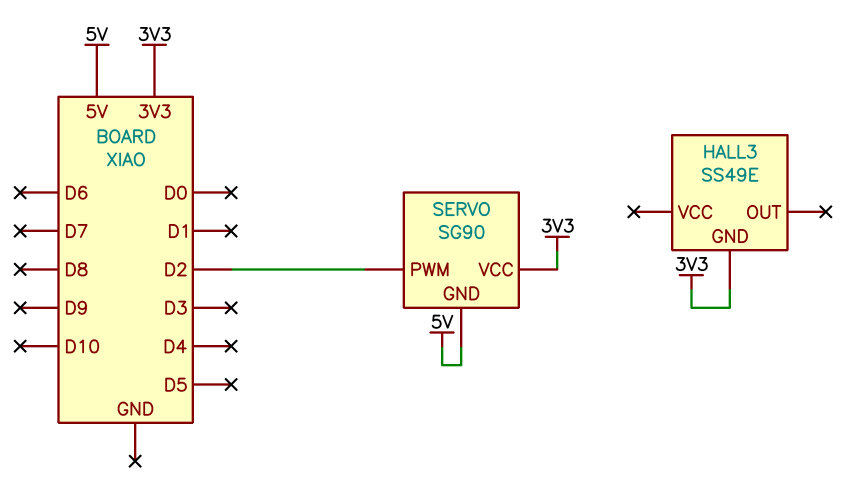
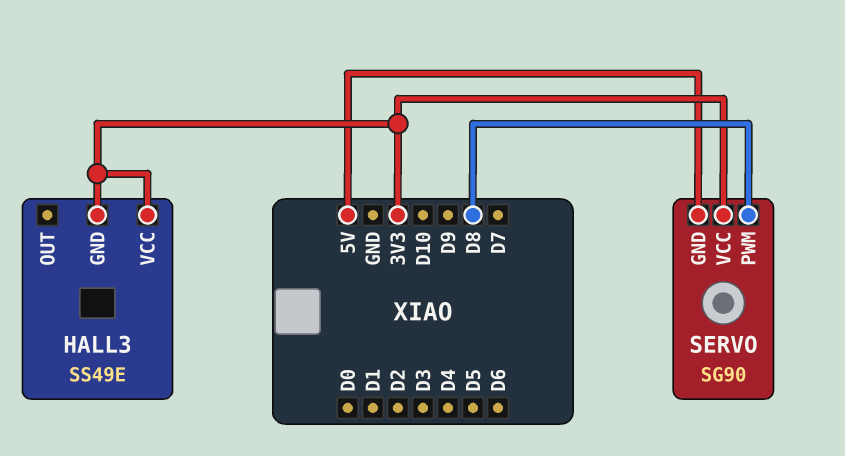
HALL3 pin VCC: none -> 3V3
SERVO pin PWM: D2 -> D8

